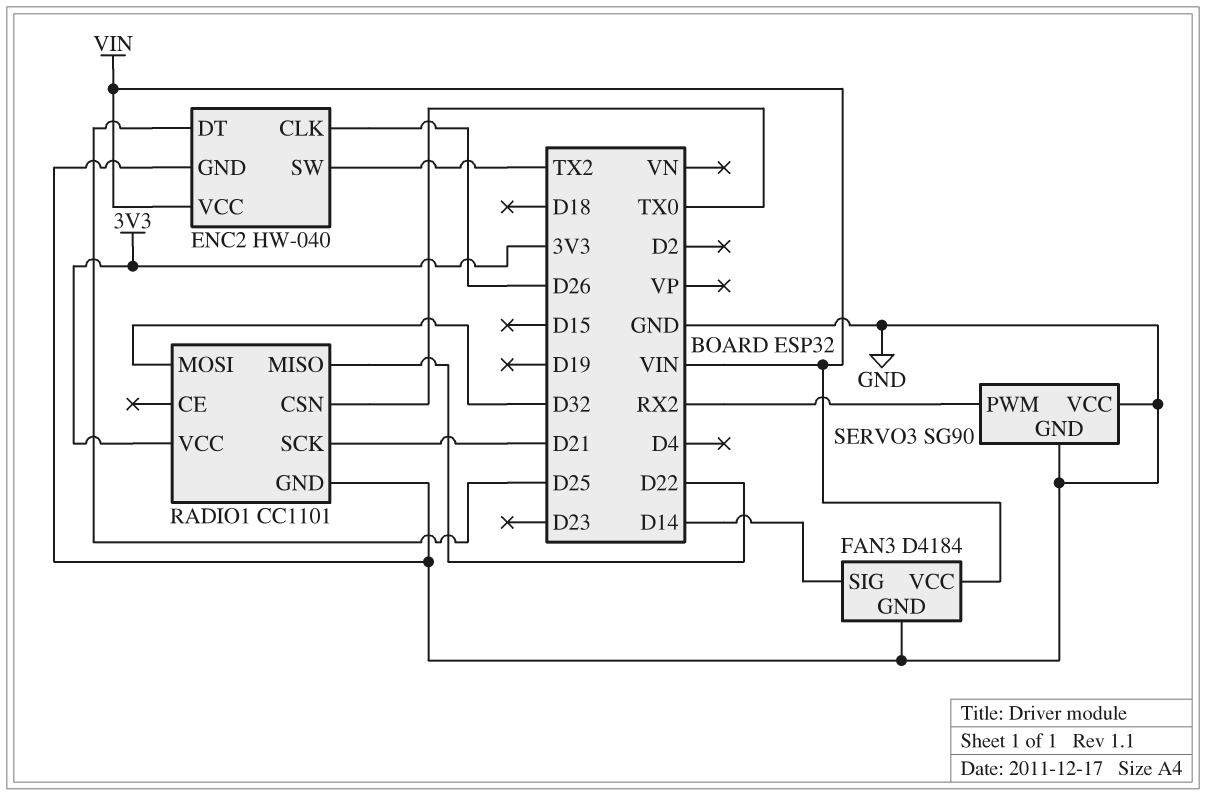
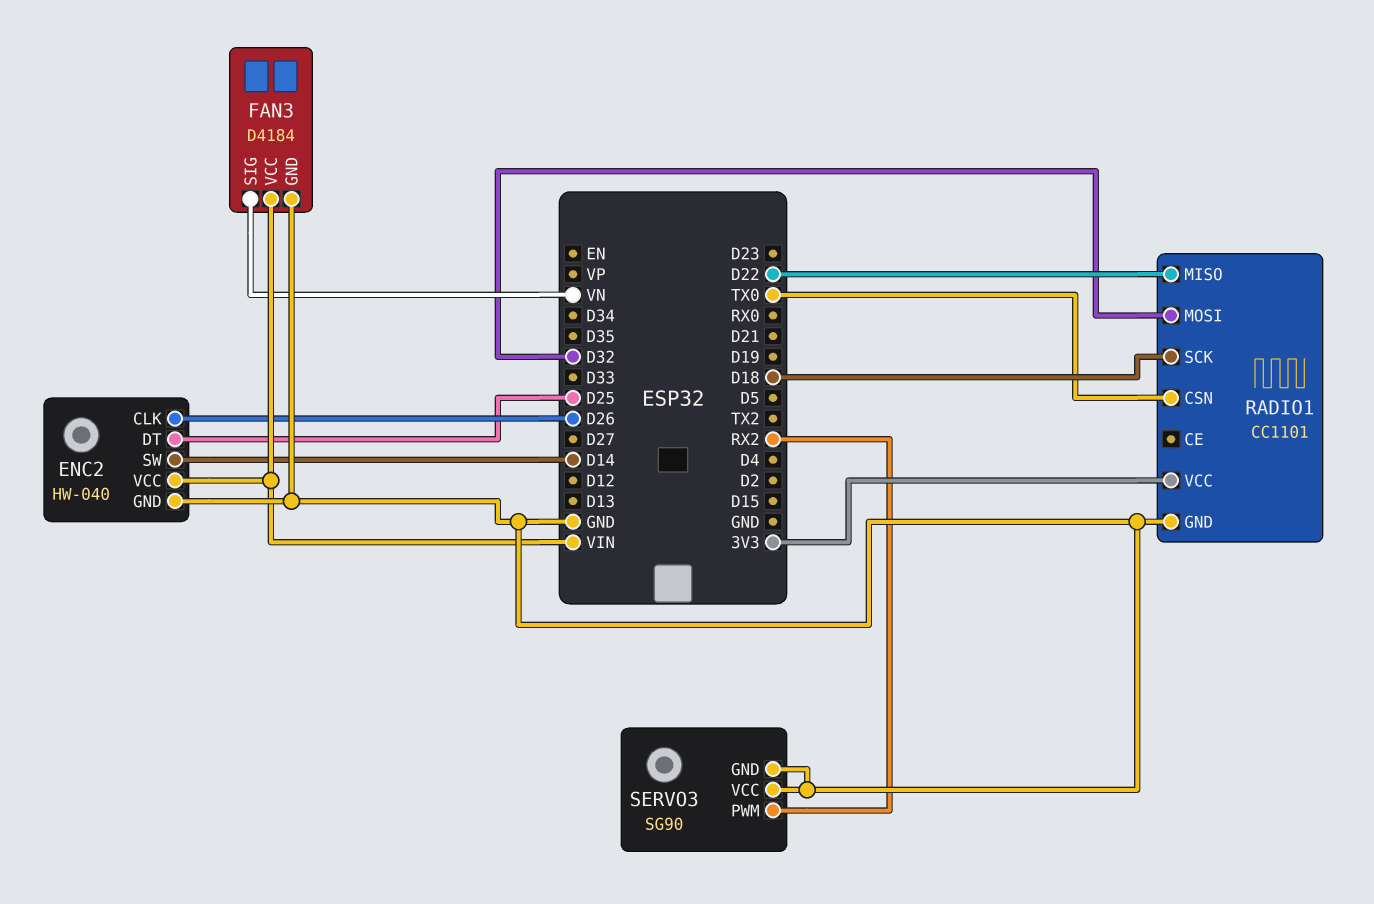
ENC2 pin SW: TX2 -> D14
FAN3 pin SIG: D14 -> VN
RADIO1 pin SCK: D21 -> D18

